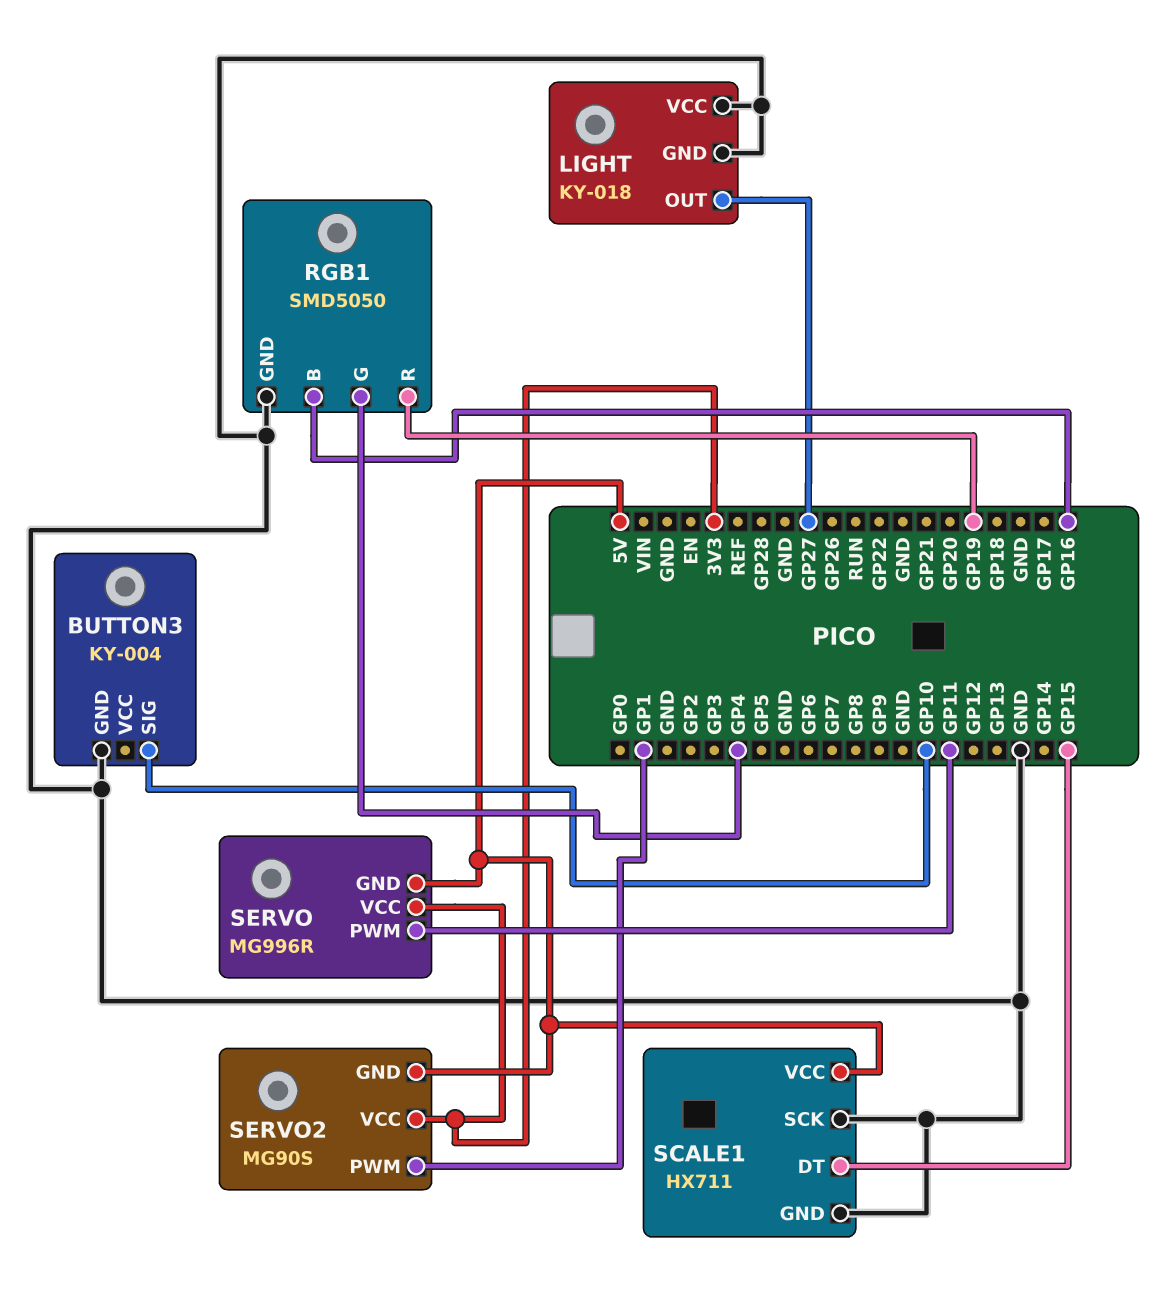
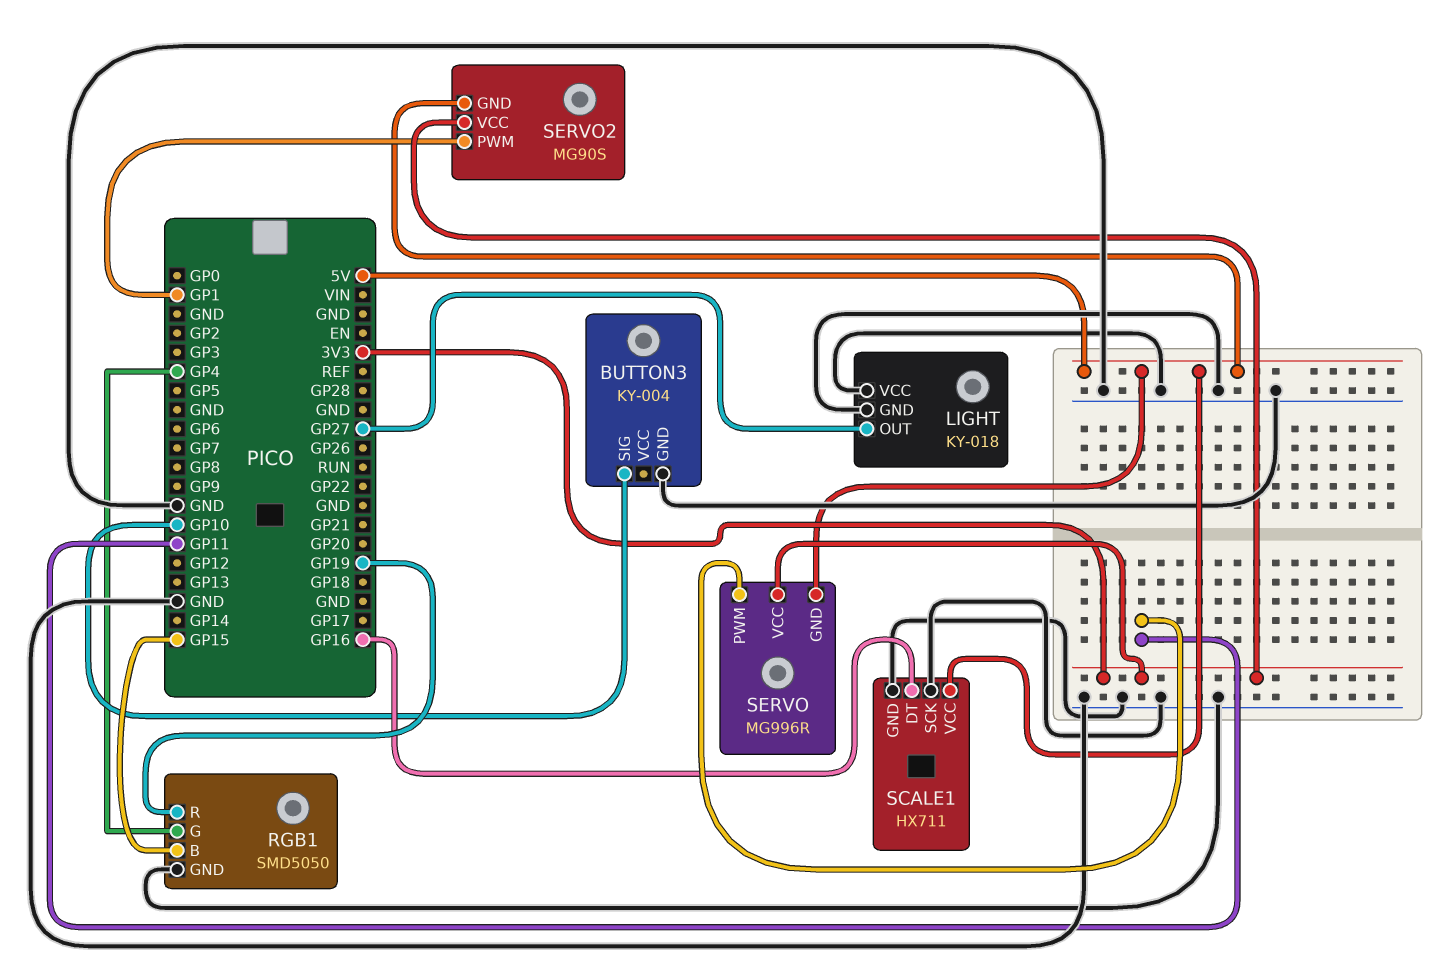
RGB1 pin B: GP16 -> GP15
SCALE1 pin DT: GP15 -> GP16

